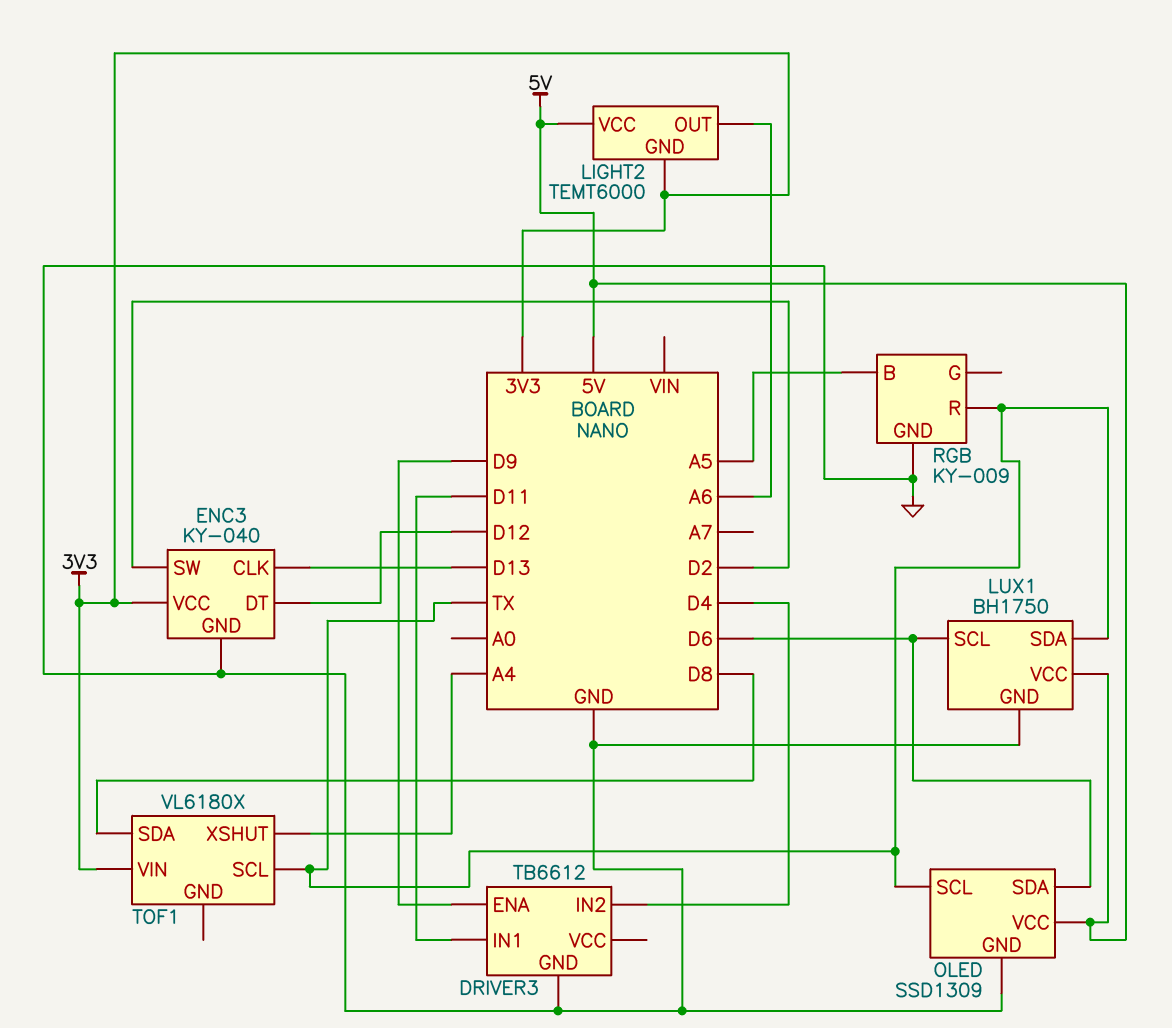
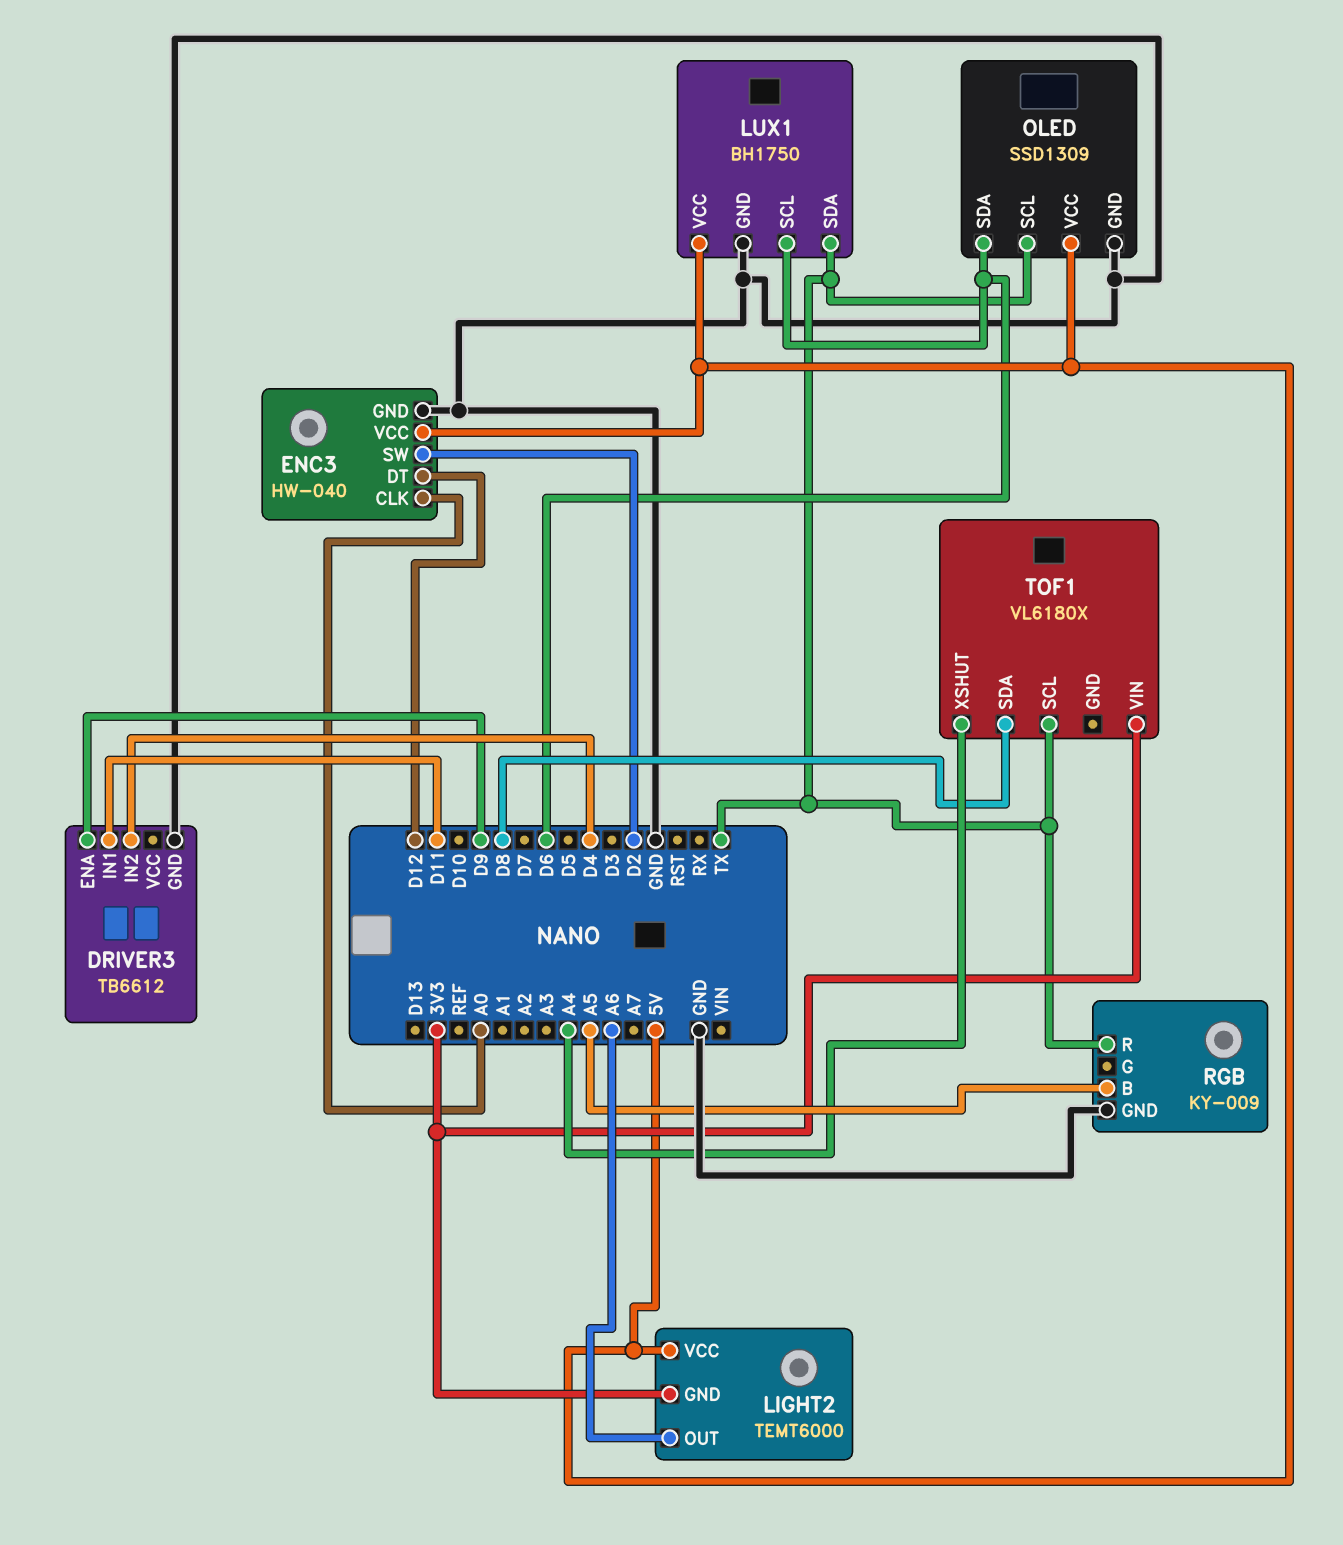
ENC3: KY-040 -> HW-040
ENC3 pin CLK: D13 -> A0
ENC3 pin VCC: 3V3 -> 5V

